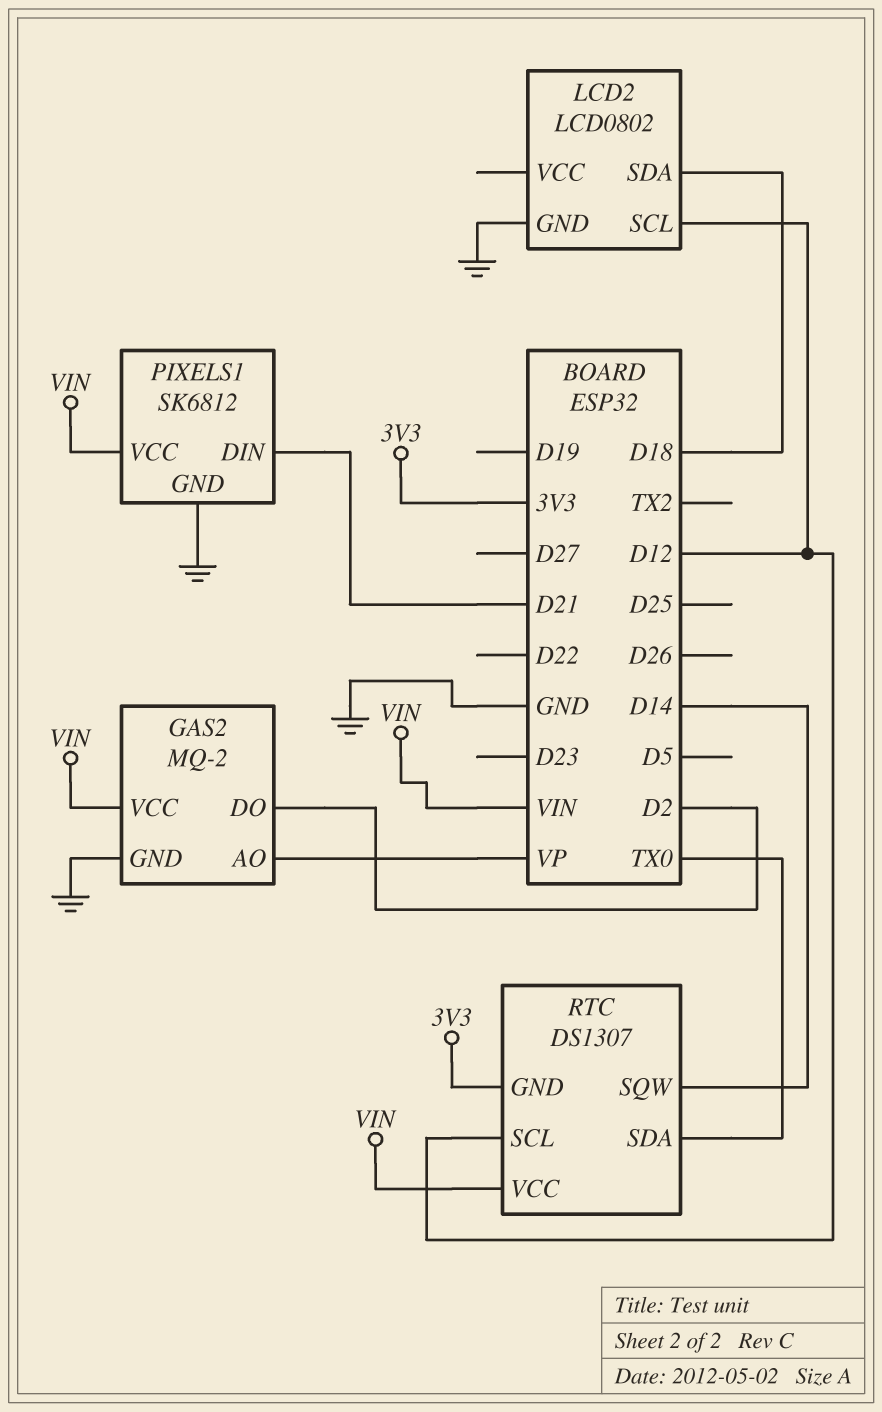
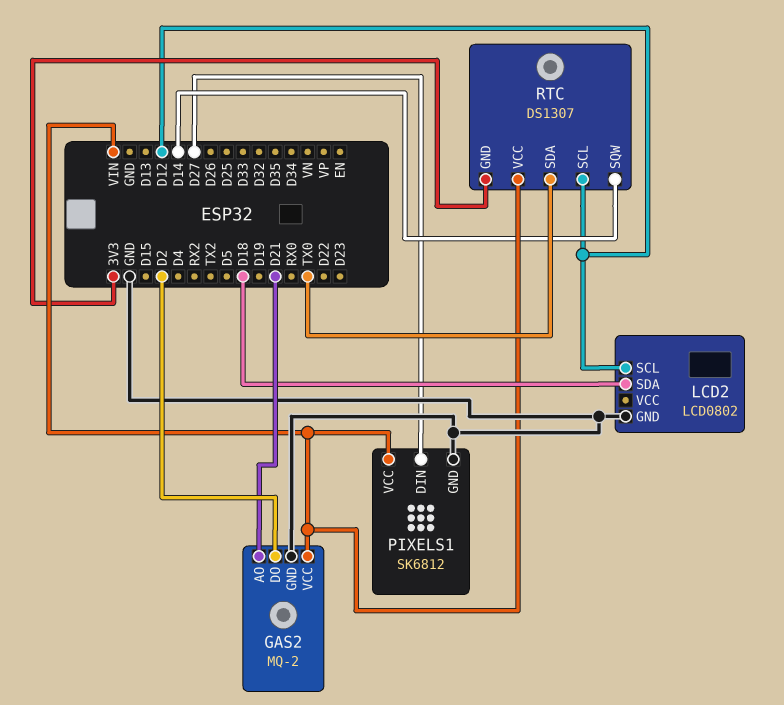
GAS2 pin AO: VP -> D21
PIXELS1 pin DIN: D21 -> D27

